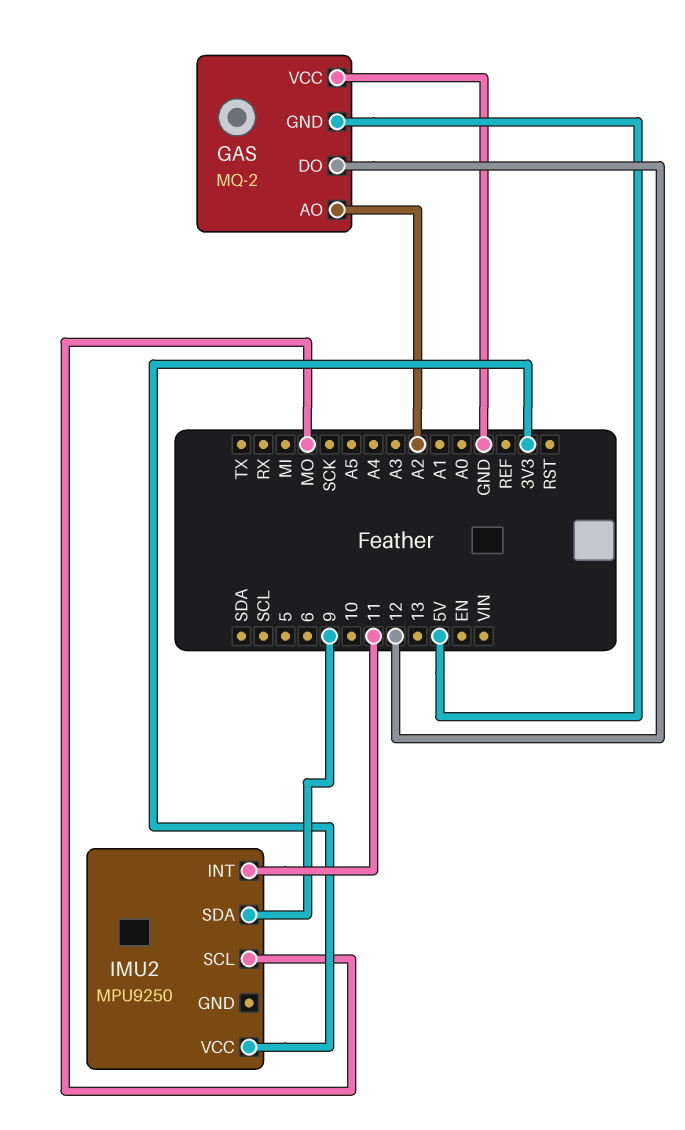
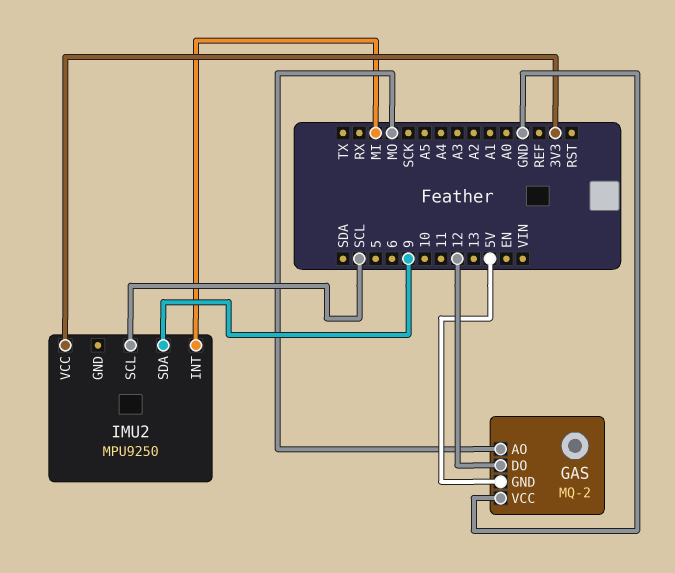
GAS pin AO: A2 -> MO
IMU2 pin INT: 11 -> MI
IMU2 pin SCL: MO -> SCL

